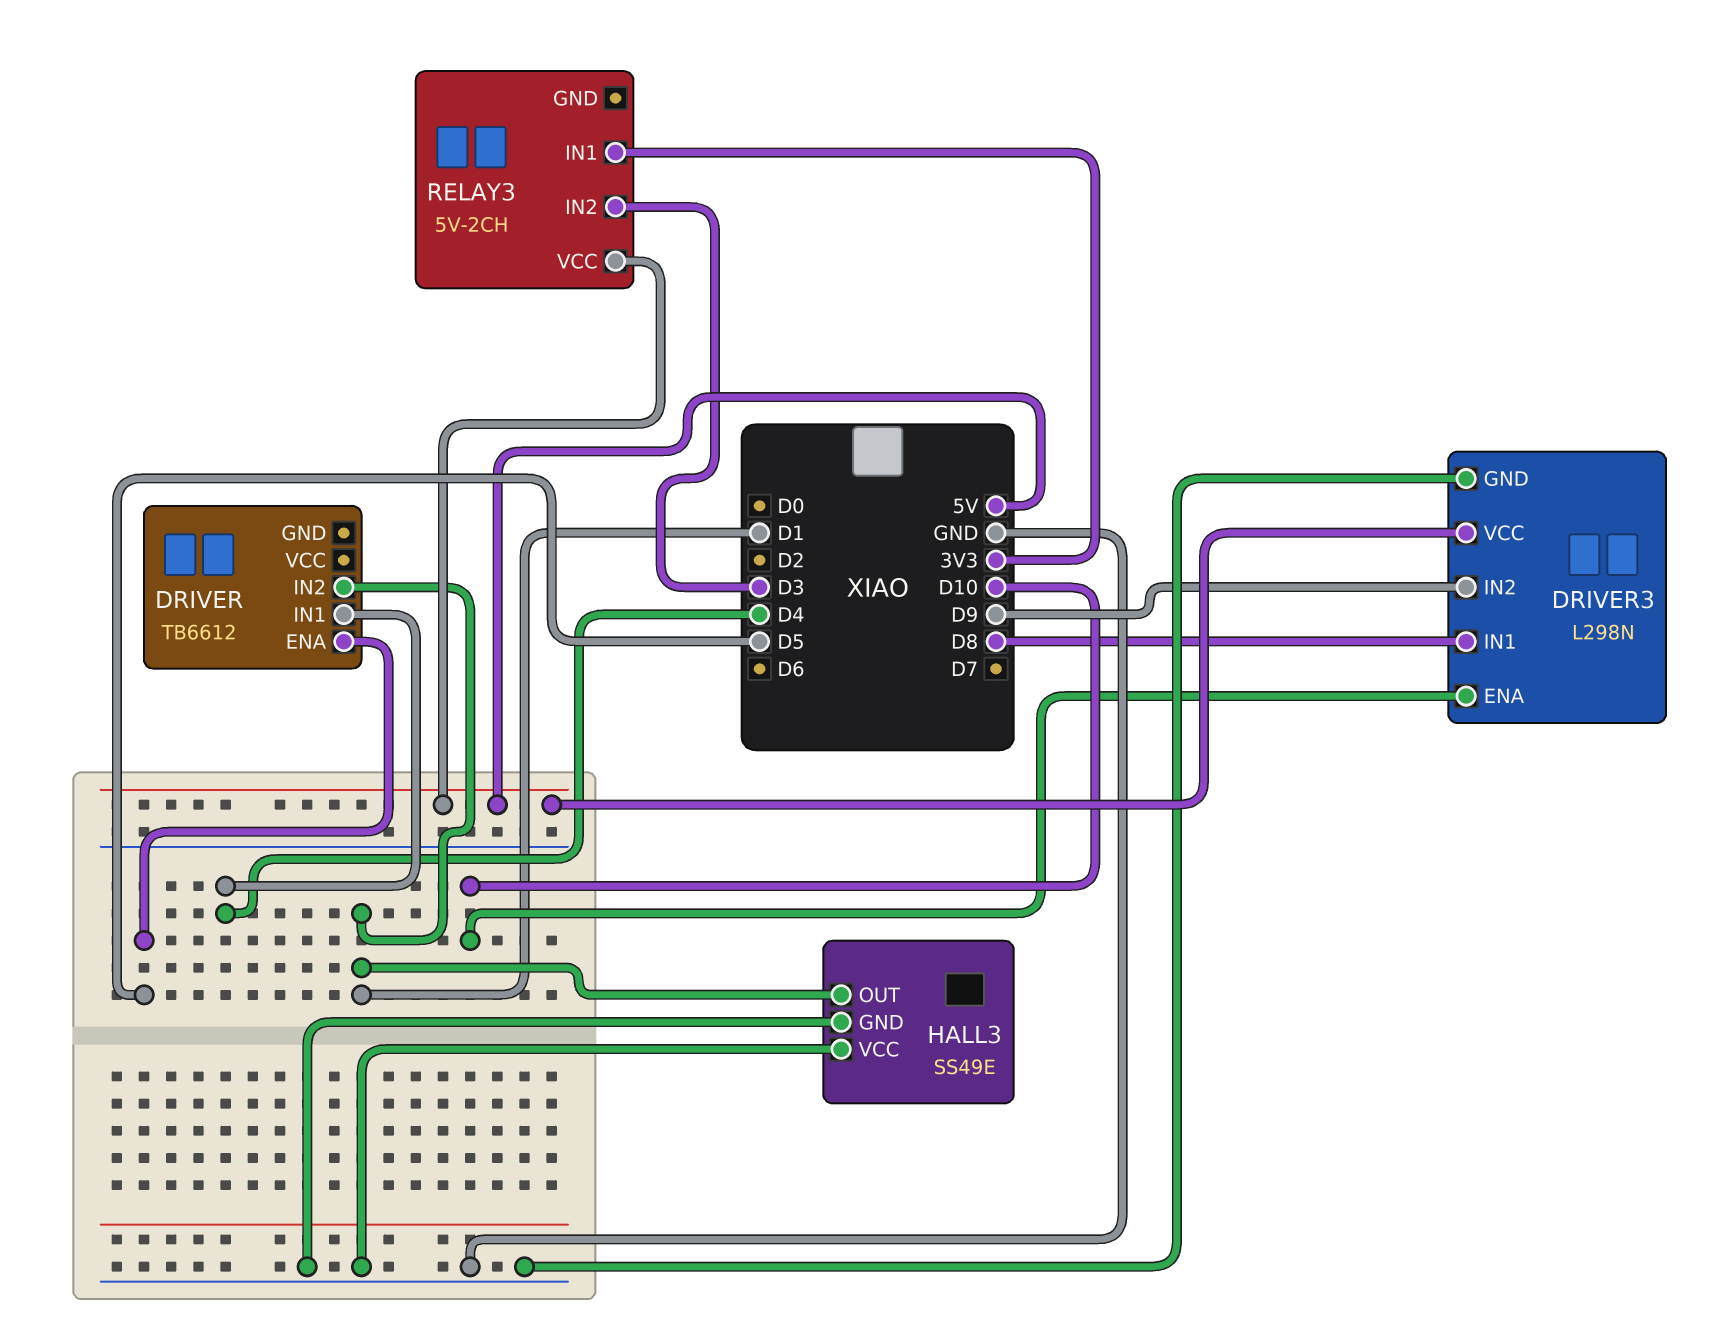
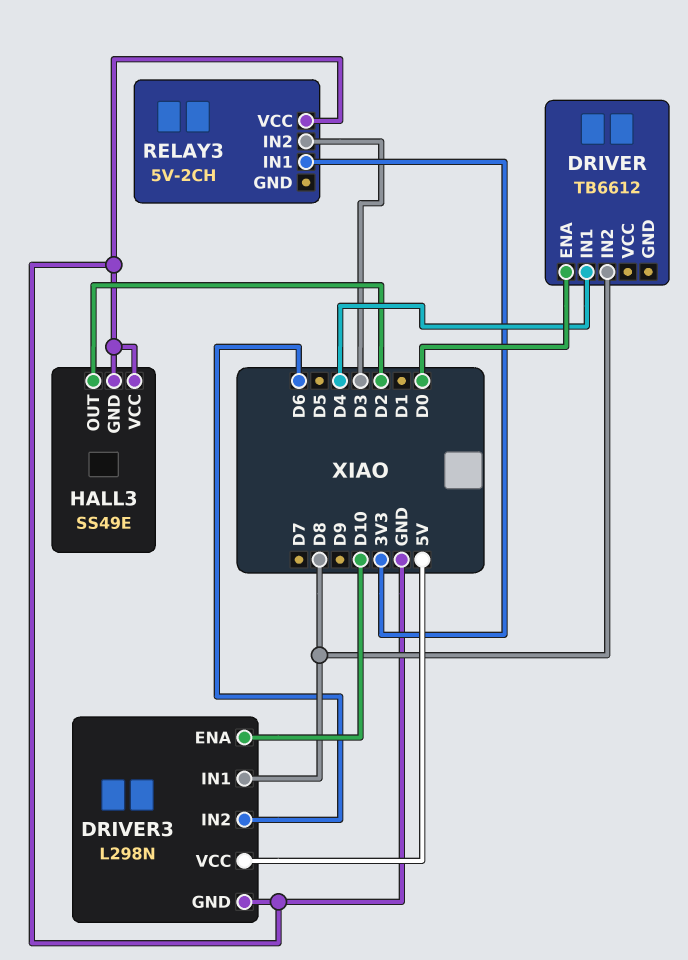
DRIVER pin ENA: D5 -> D0
DRIVER pin IN2: D1 -> D8
DRIVER3 pin IN2: D9 -> D6
HALL3 pin OUT: D1 -> D2
RELAY3 pin VCC: 5V -> GND

